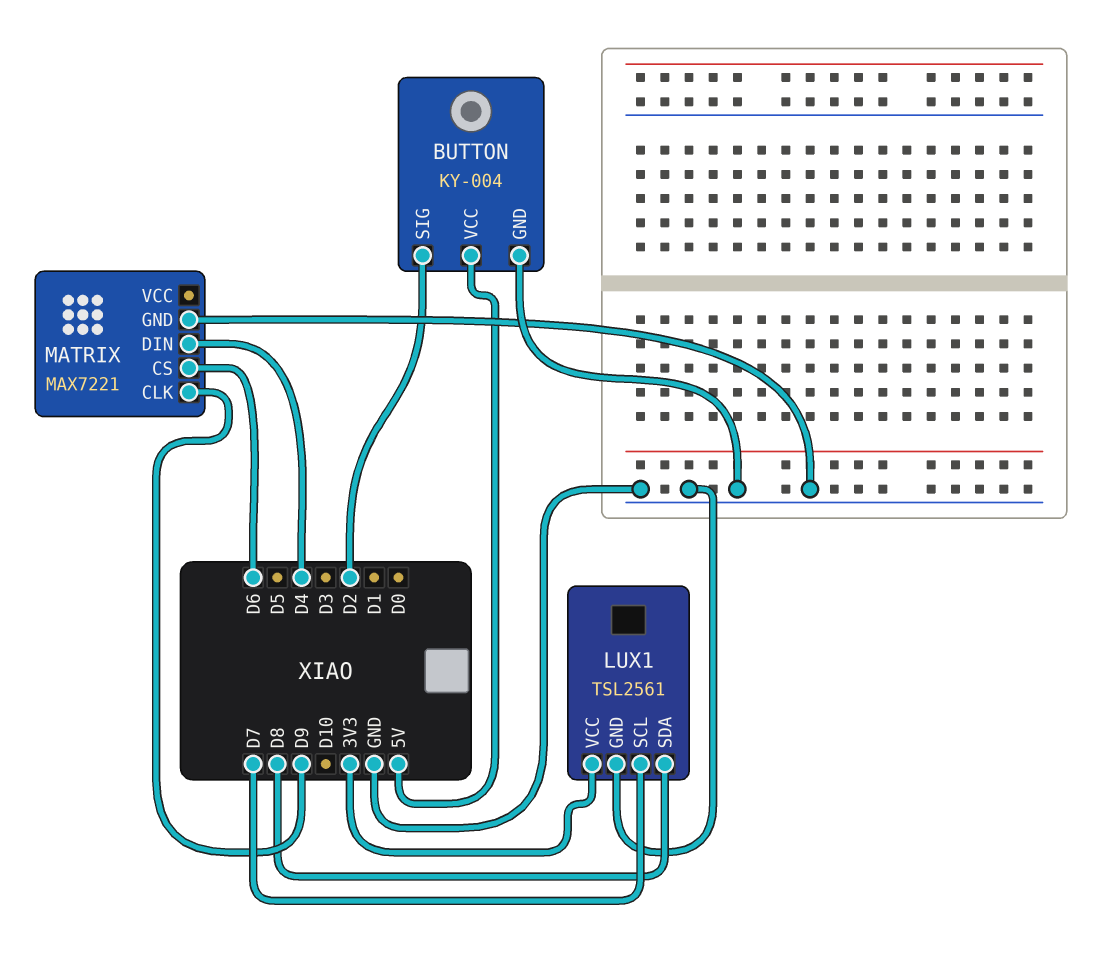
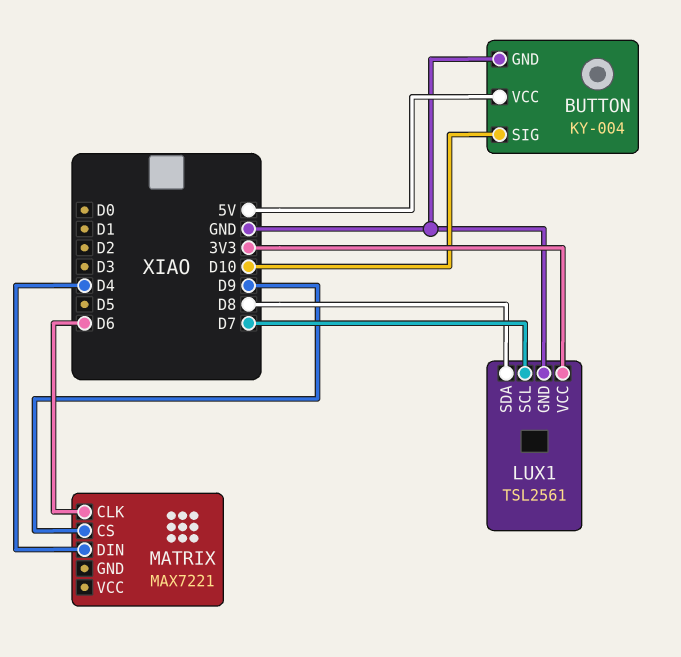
BUTTON pin SIG: D2 -> D10
MATRIX pin CLK: D9 -> D6
MATRIX pin CS: D6 -> D9
MATRIX pin GND: GND -> none

